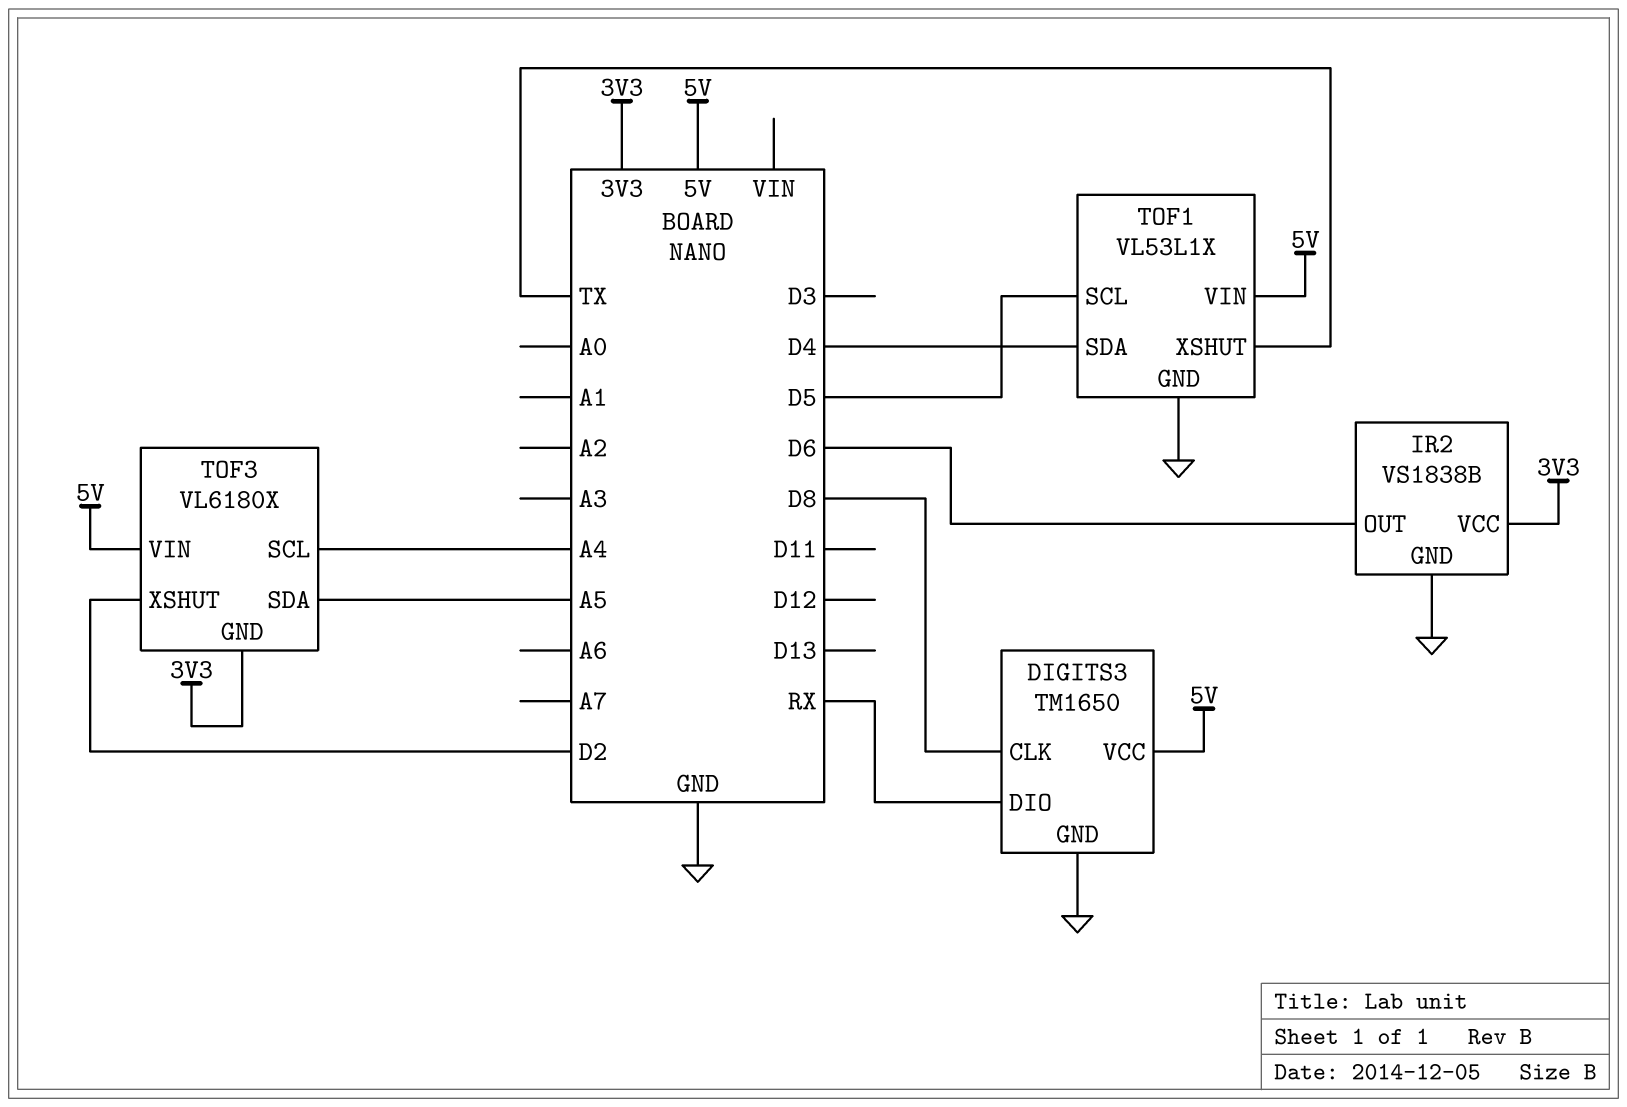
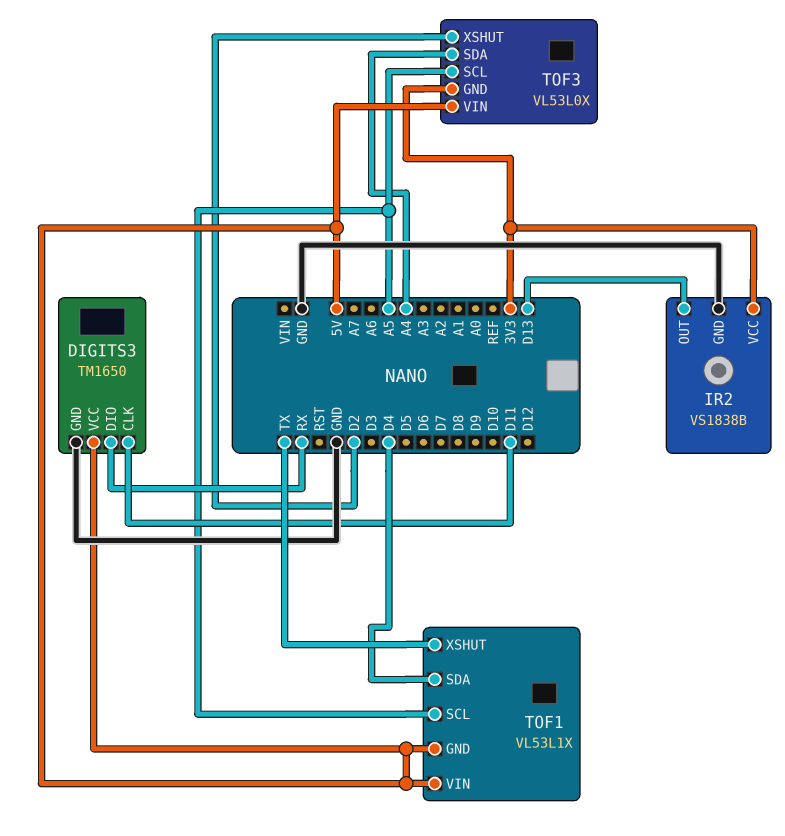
DIGITS3 pin CLK: D8 -> D11
IR2 pin OUT: D6 -> D13
TOF1 pin GND: GND -> 5V
TOF1 pin SCL: D5 -> A5
TOF3: VL6180X -> VL53L0X
TOF3 pin SCL: A4 -> A5
TOF3 pin SDA: A5 -> A4

